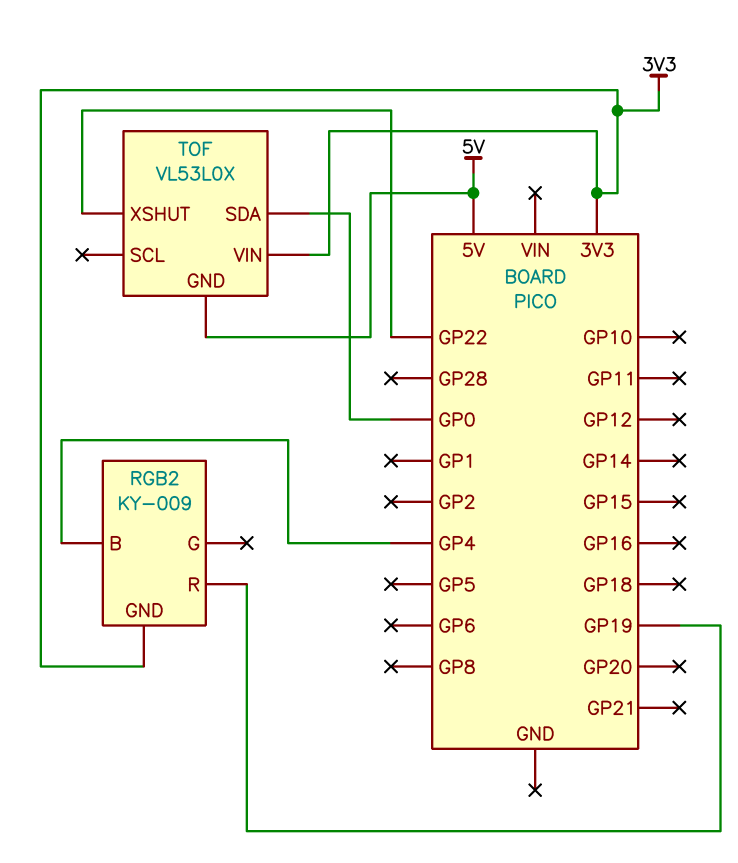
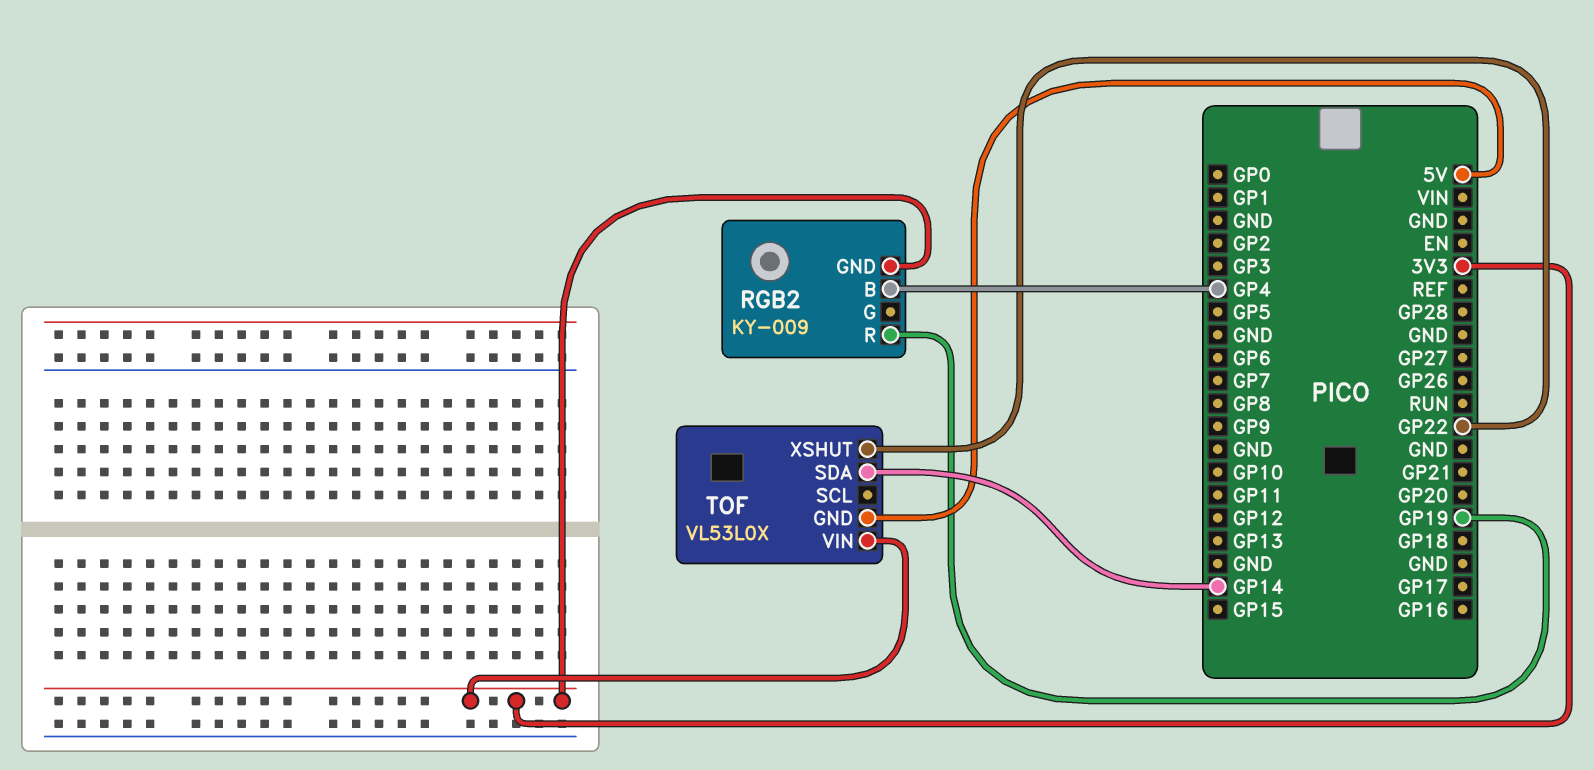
TOF pin SDA: GP0 -> GP14

